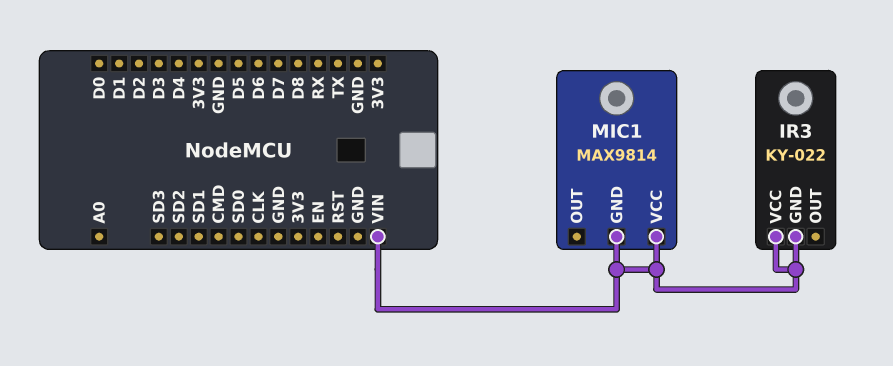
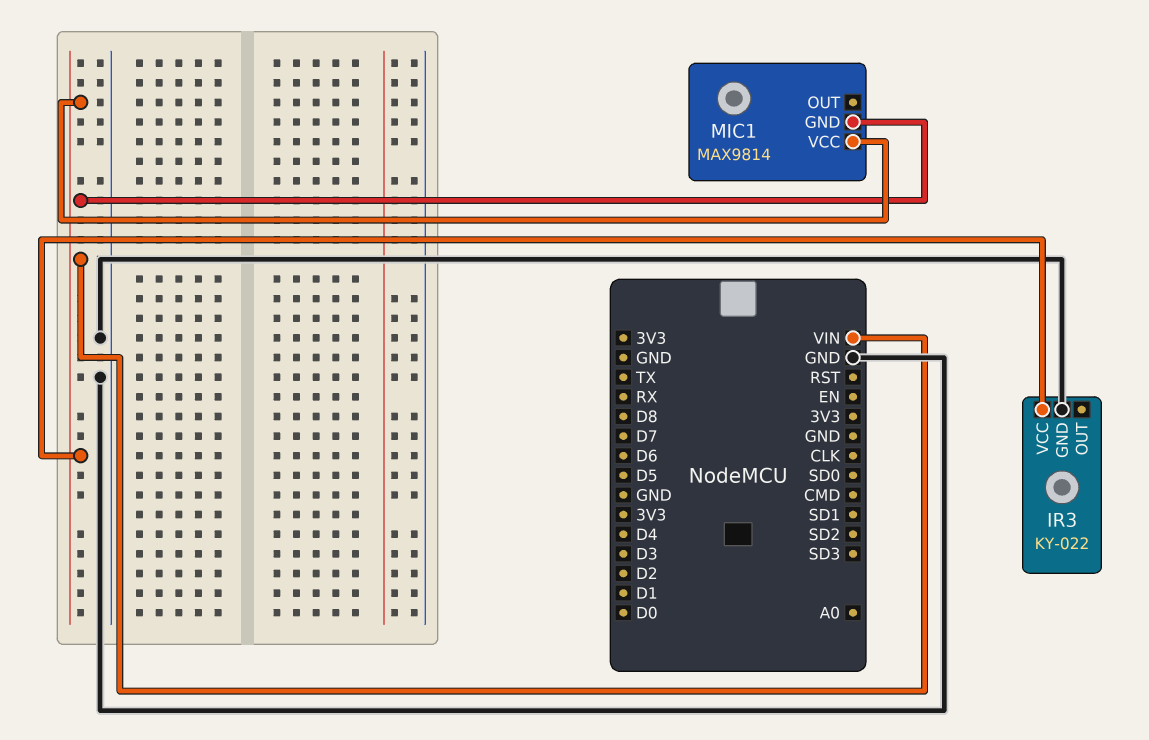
IR3 pin GND: VIN -> GND

